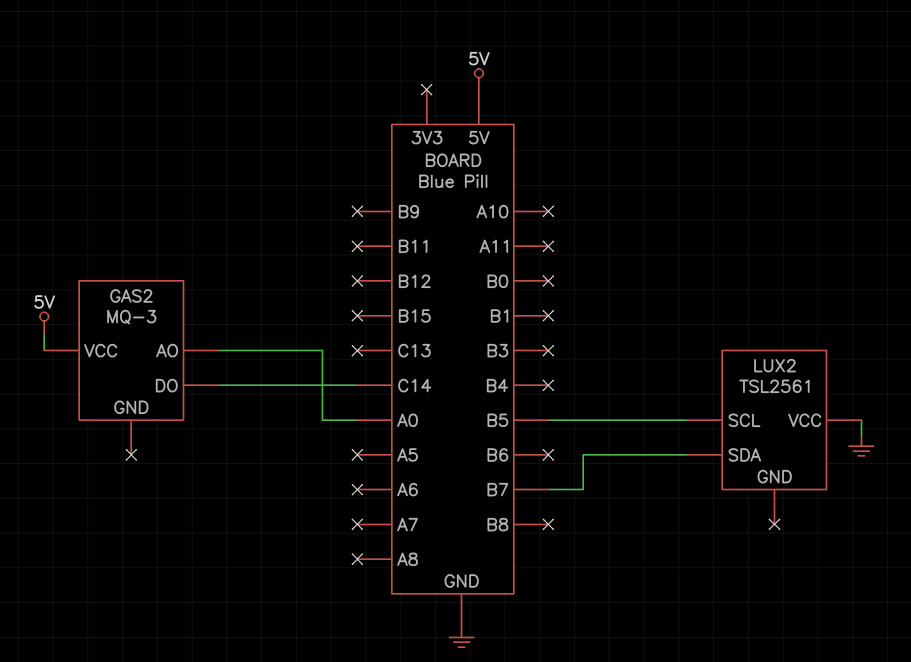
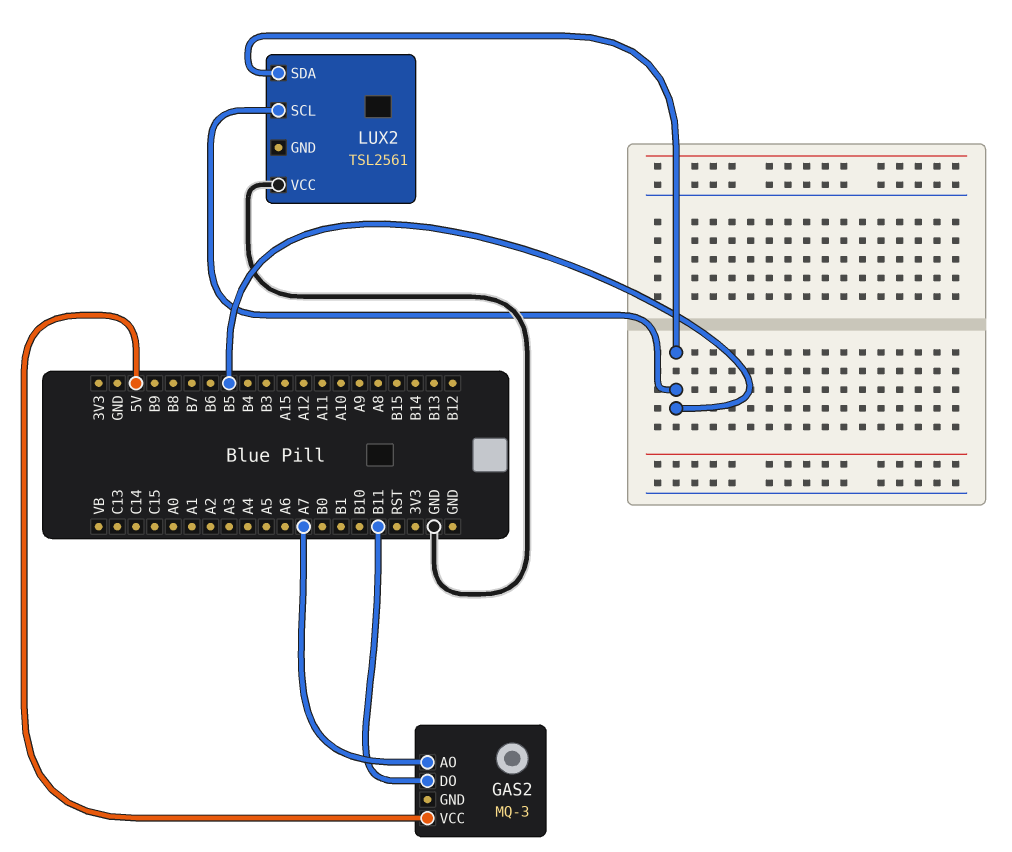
GAS2 pin AO: A0 -> A7
GAS2 pin DO: C14 -> B11
LUX2 pin SDA: B7 -> B5

